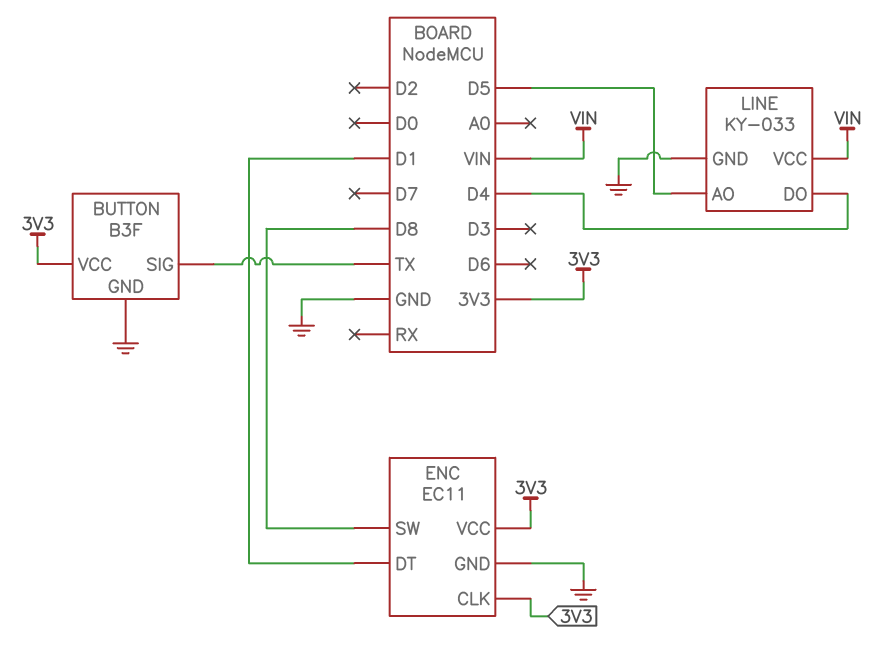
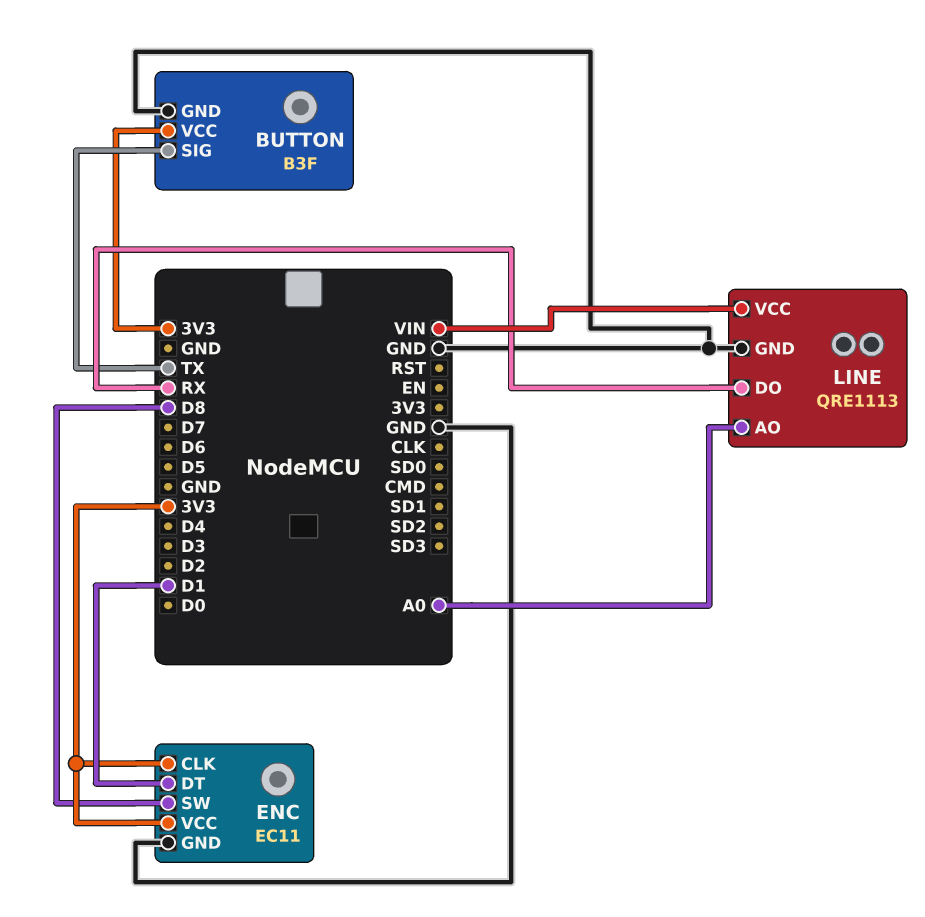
LINE: KY-033 -> QRE1113
LINE pin AO: D5 -> A0
LINE pin DO: D4 -> RX

